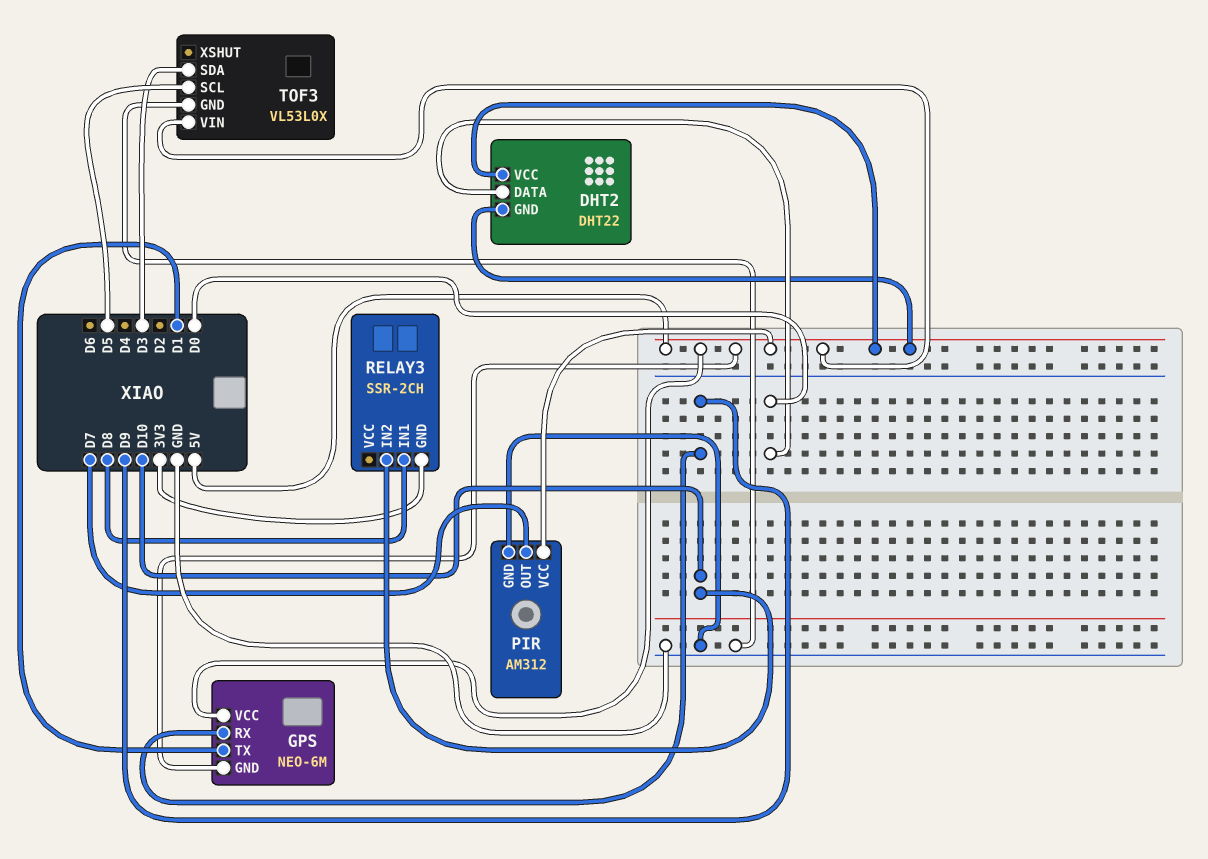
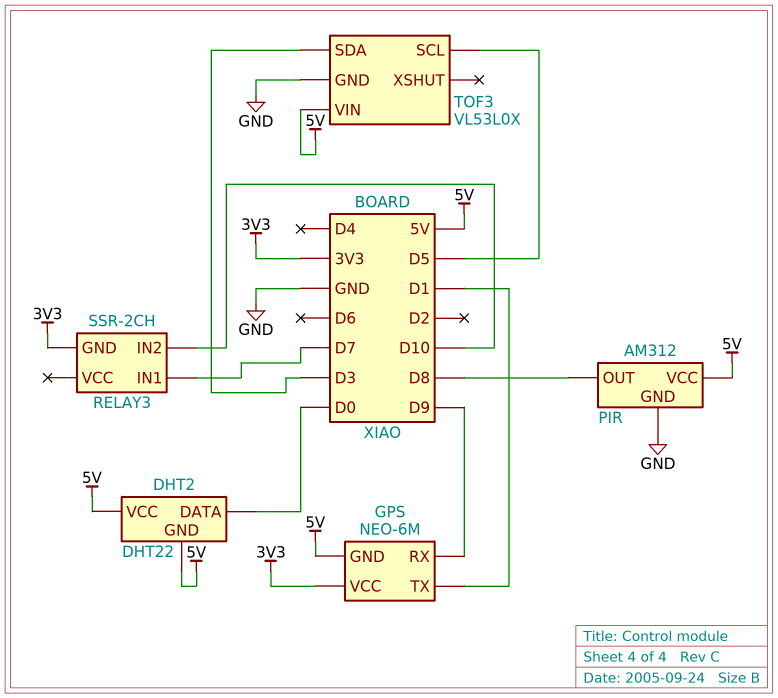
GPS pin VCC: 5V -> 3V3
PIR pin OUT: D7 -> D8
RELAY3 pin IN1: D8 -> D7

